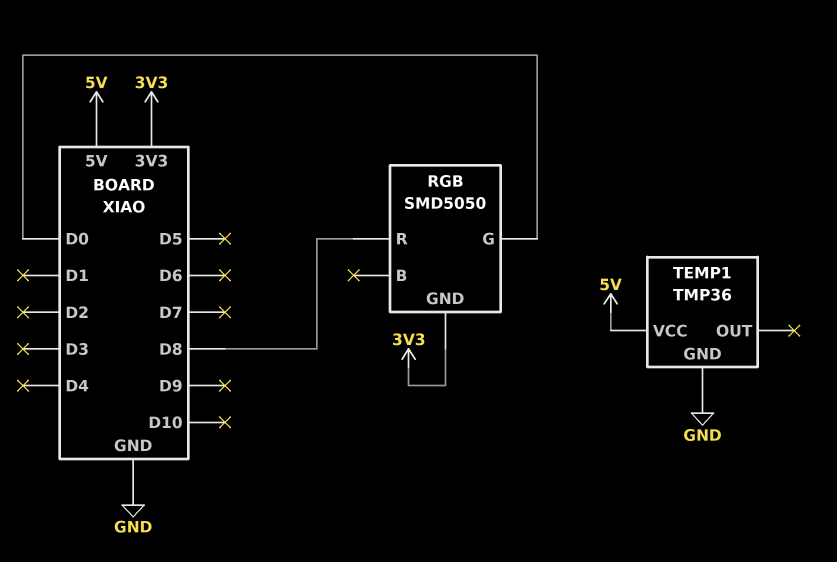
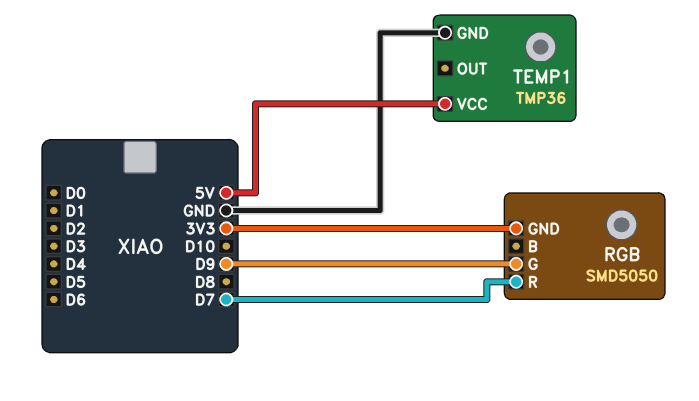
RGB pin G: D0 -> D9
RGB pin R: D8 -> D7

